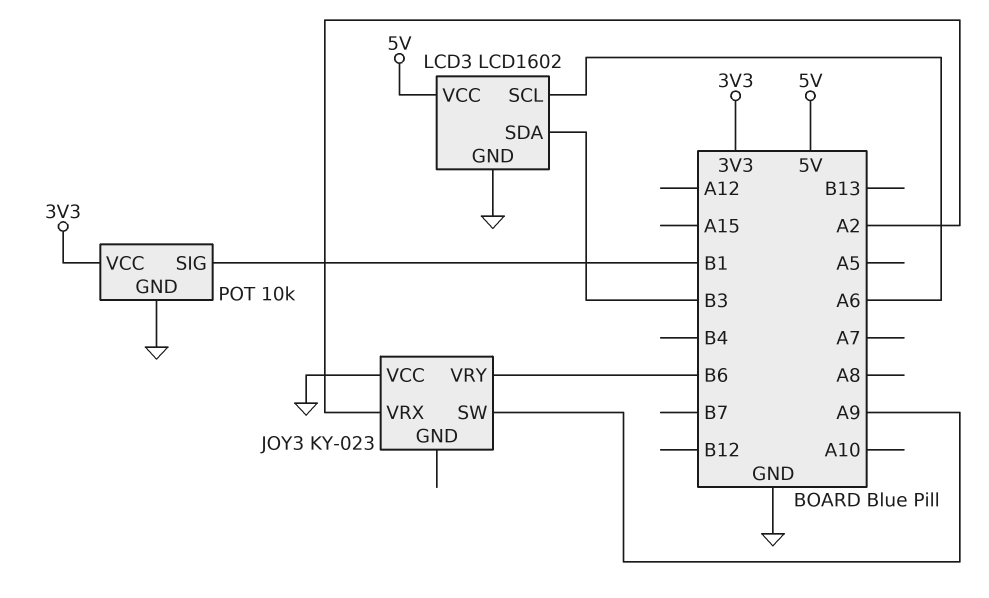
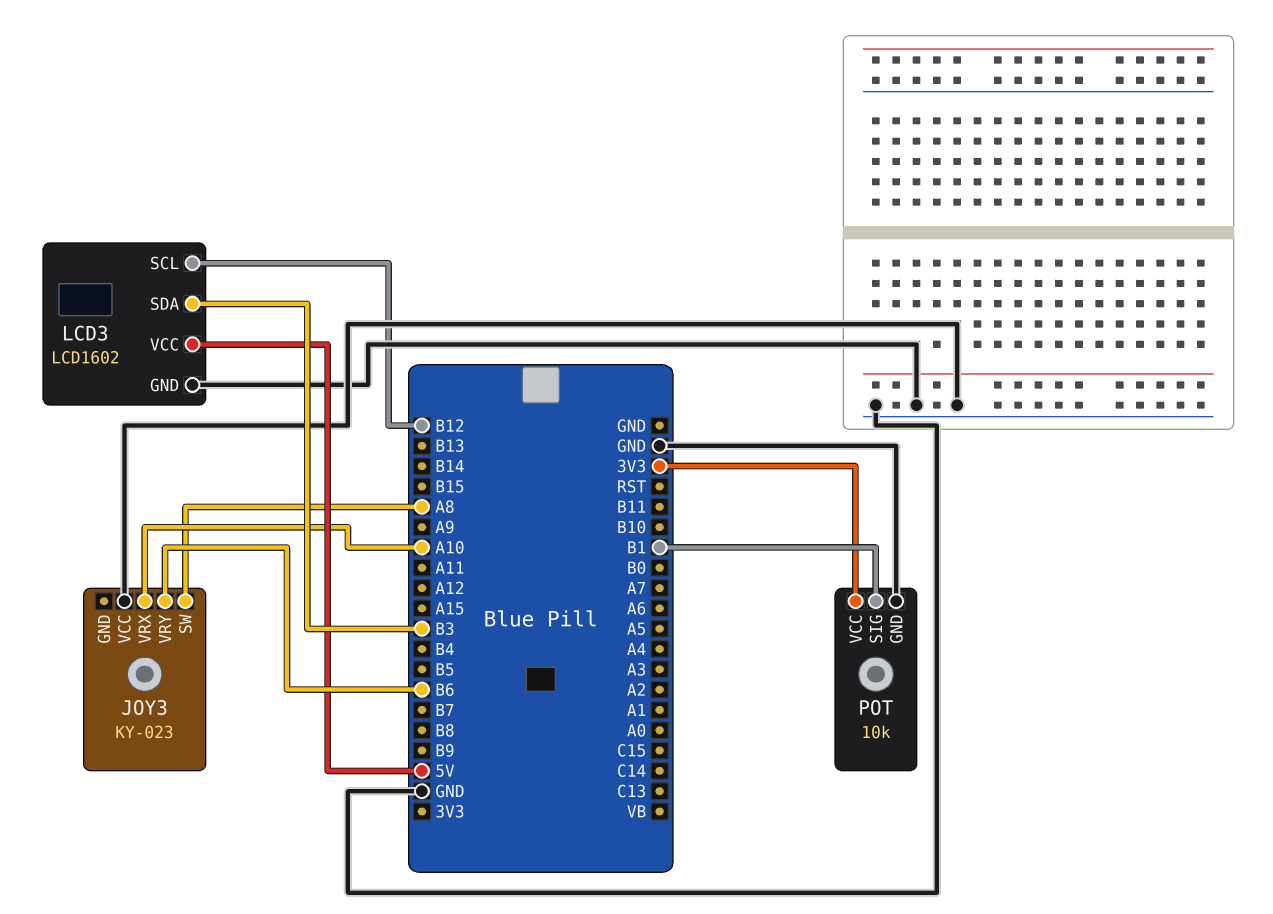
JOY3 pin SW: A9 -> A8
JOY3 pin VRX: A2 -> A10
LCD3 pin SCL: A6 -> B12

